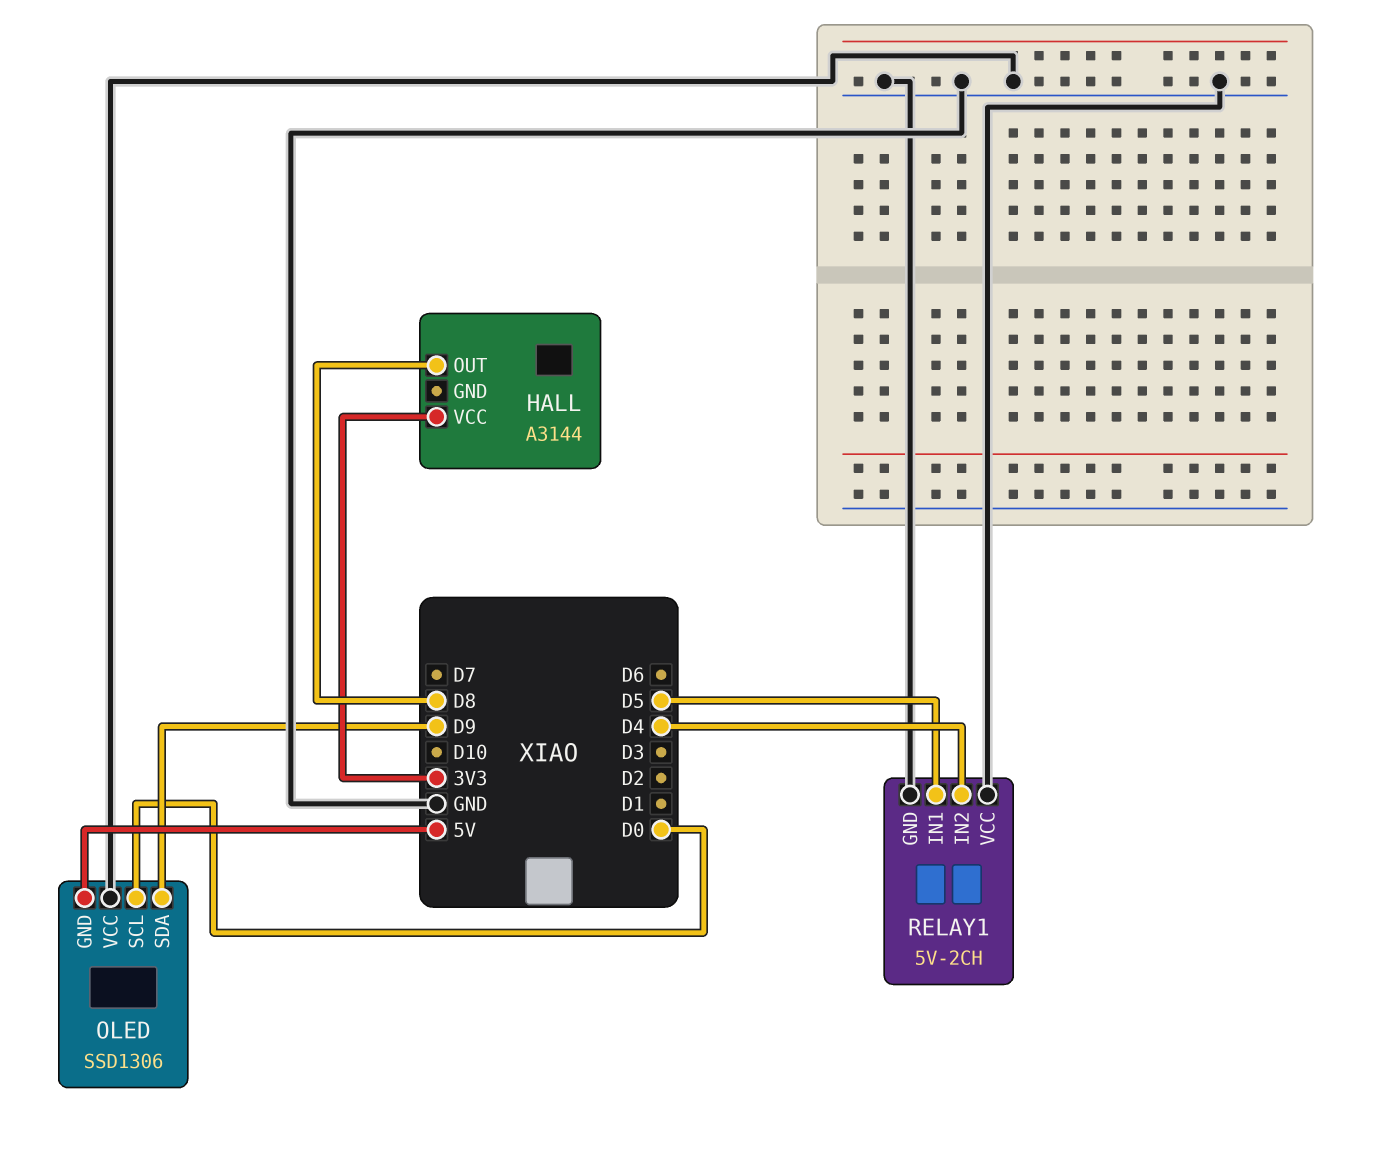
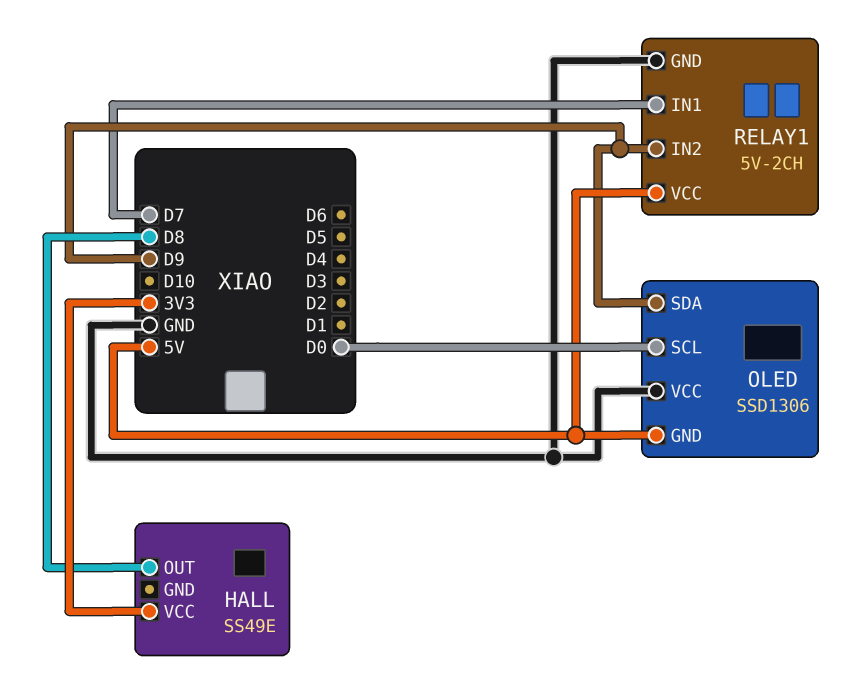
HALL: A3144 -> SS49E
RELAY1 pin IN1: D5 -> D7
RELAY1 pin IN2: D4 -> D9
RELAY1 pin VCC: GND -> 5V

